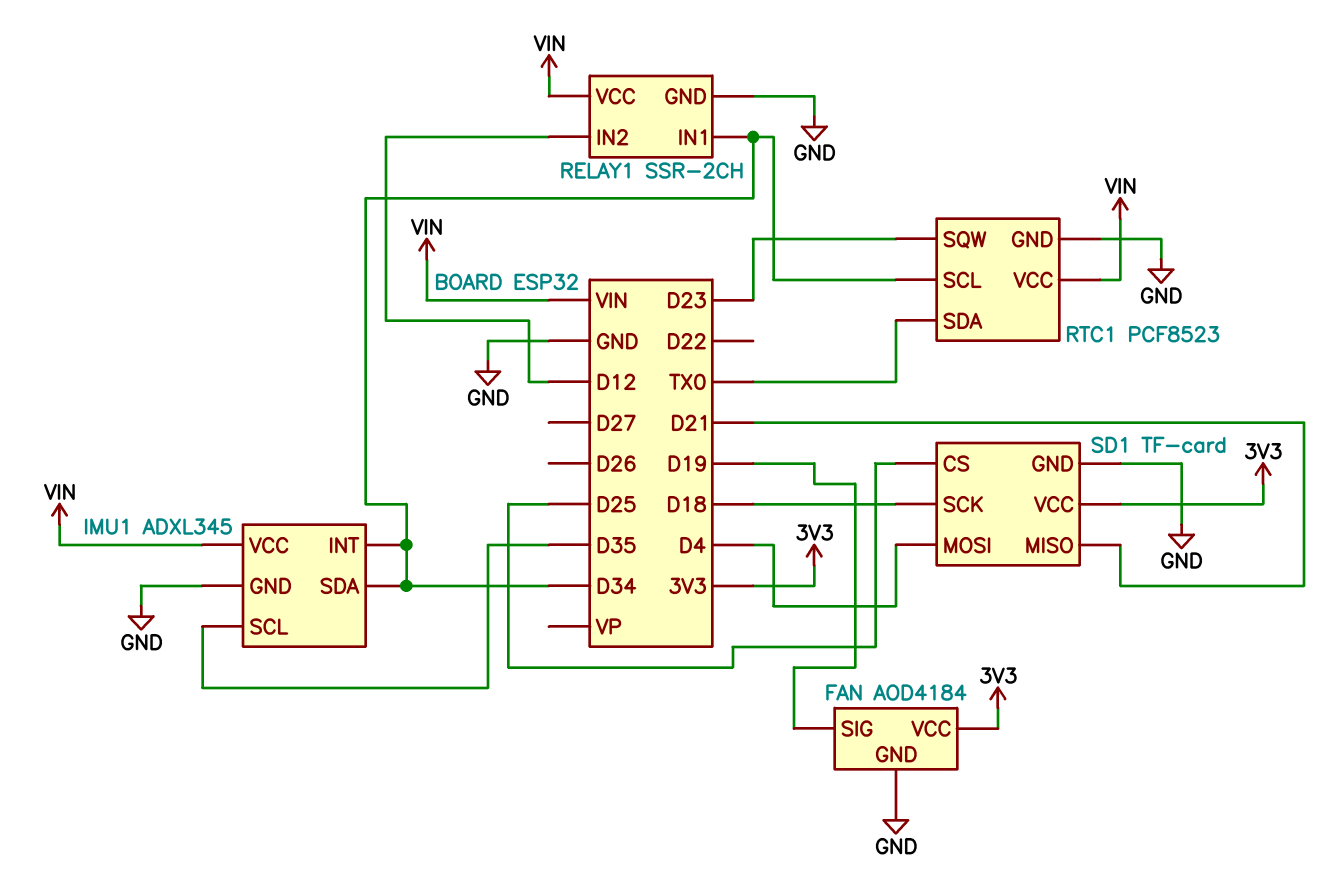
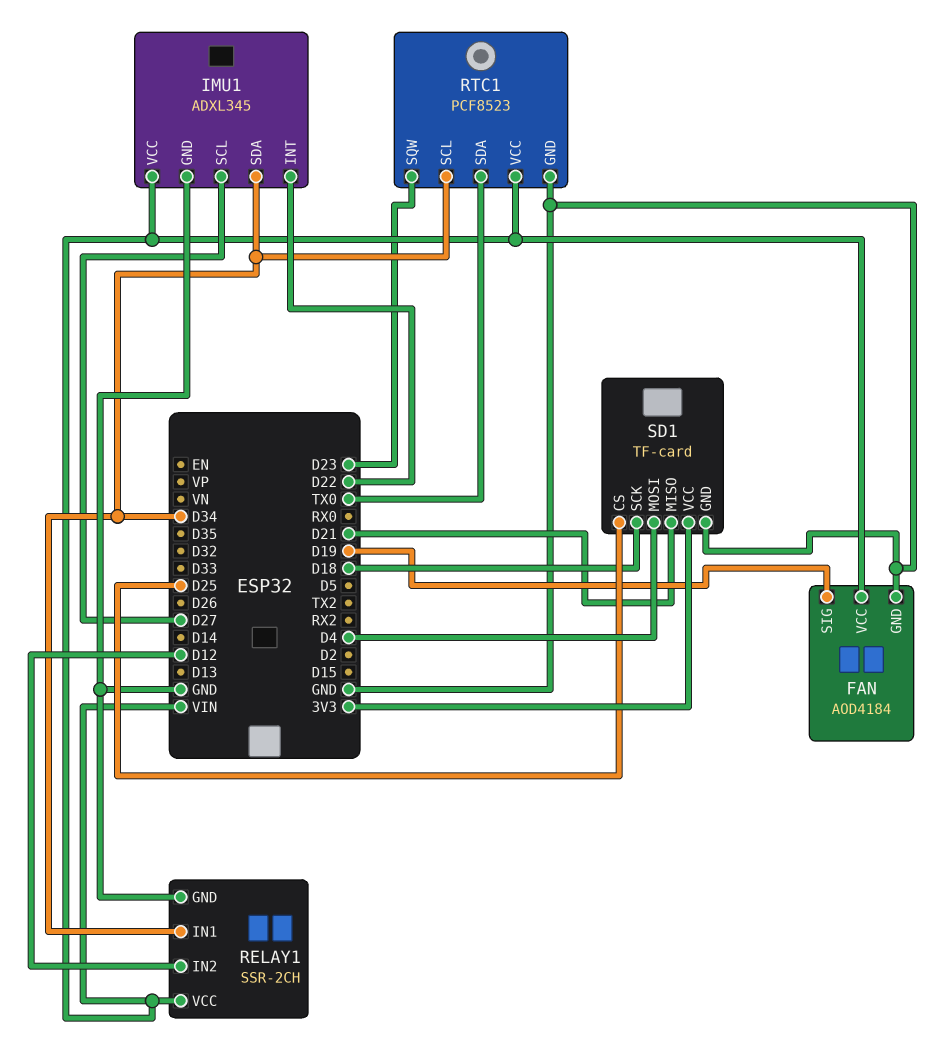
FAN pin VCC: 3V3 -> VIN
IMU1 pin INT: D34 -> D22
IMU1 pin SCL: D35 -> D27

